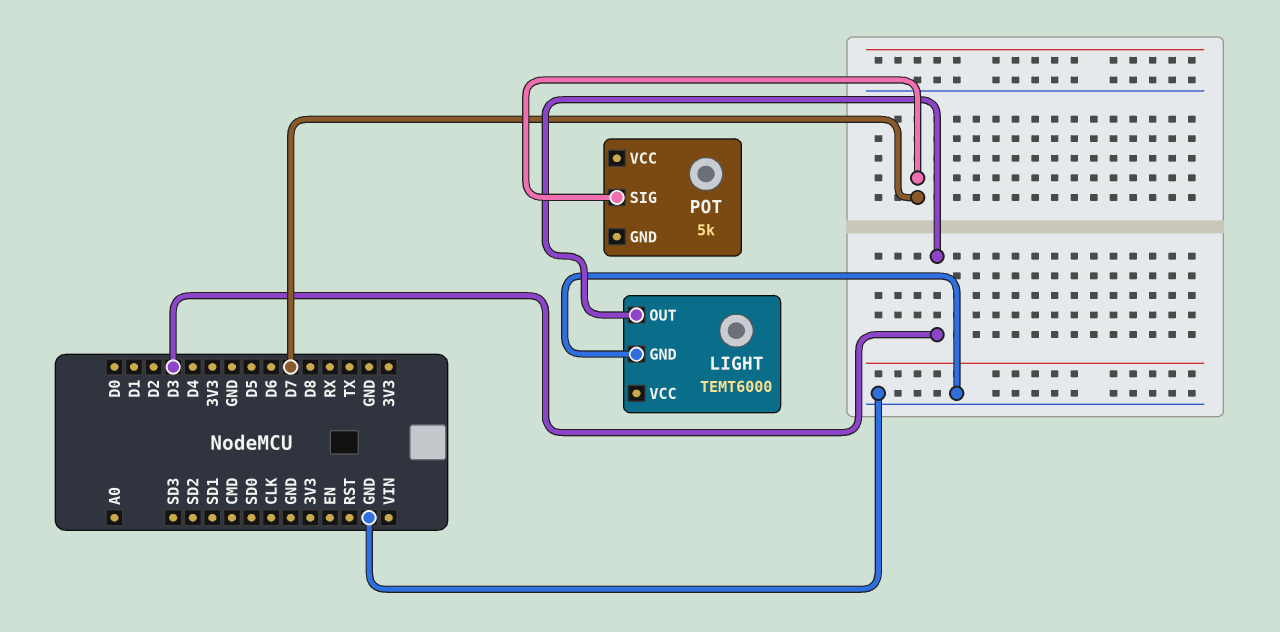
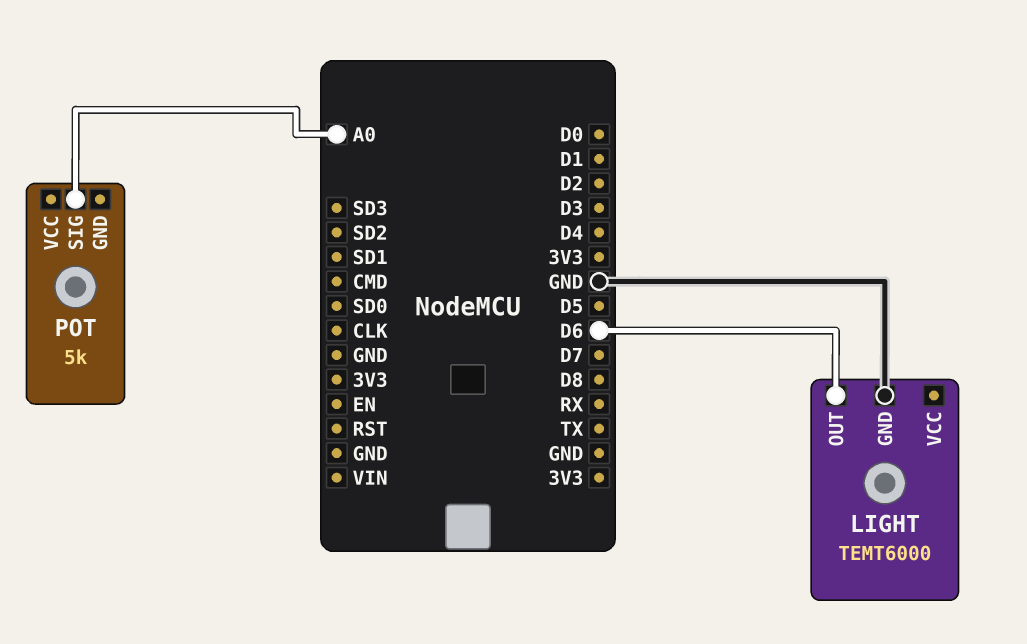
LIGHT pin OUT: D3 -> D6
POT pin SIG: D7 -> A0

